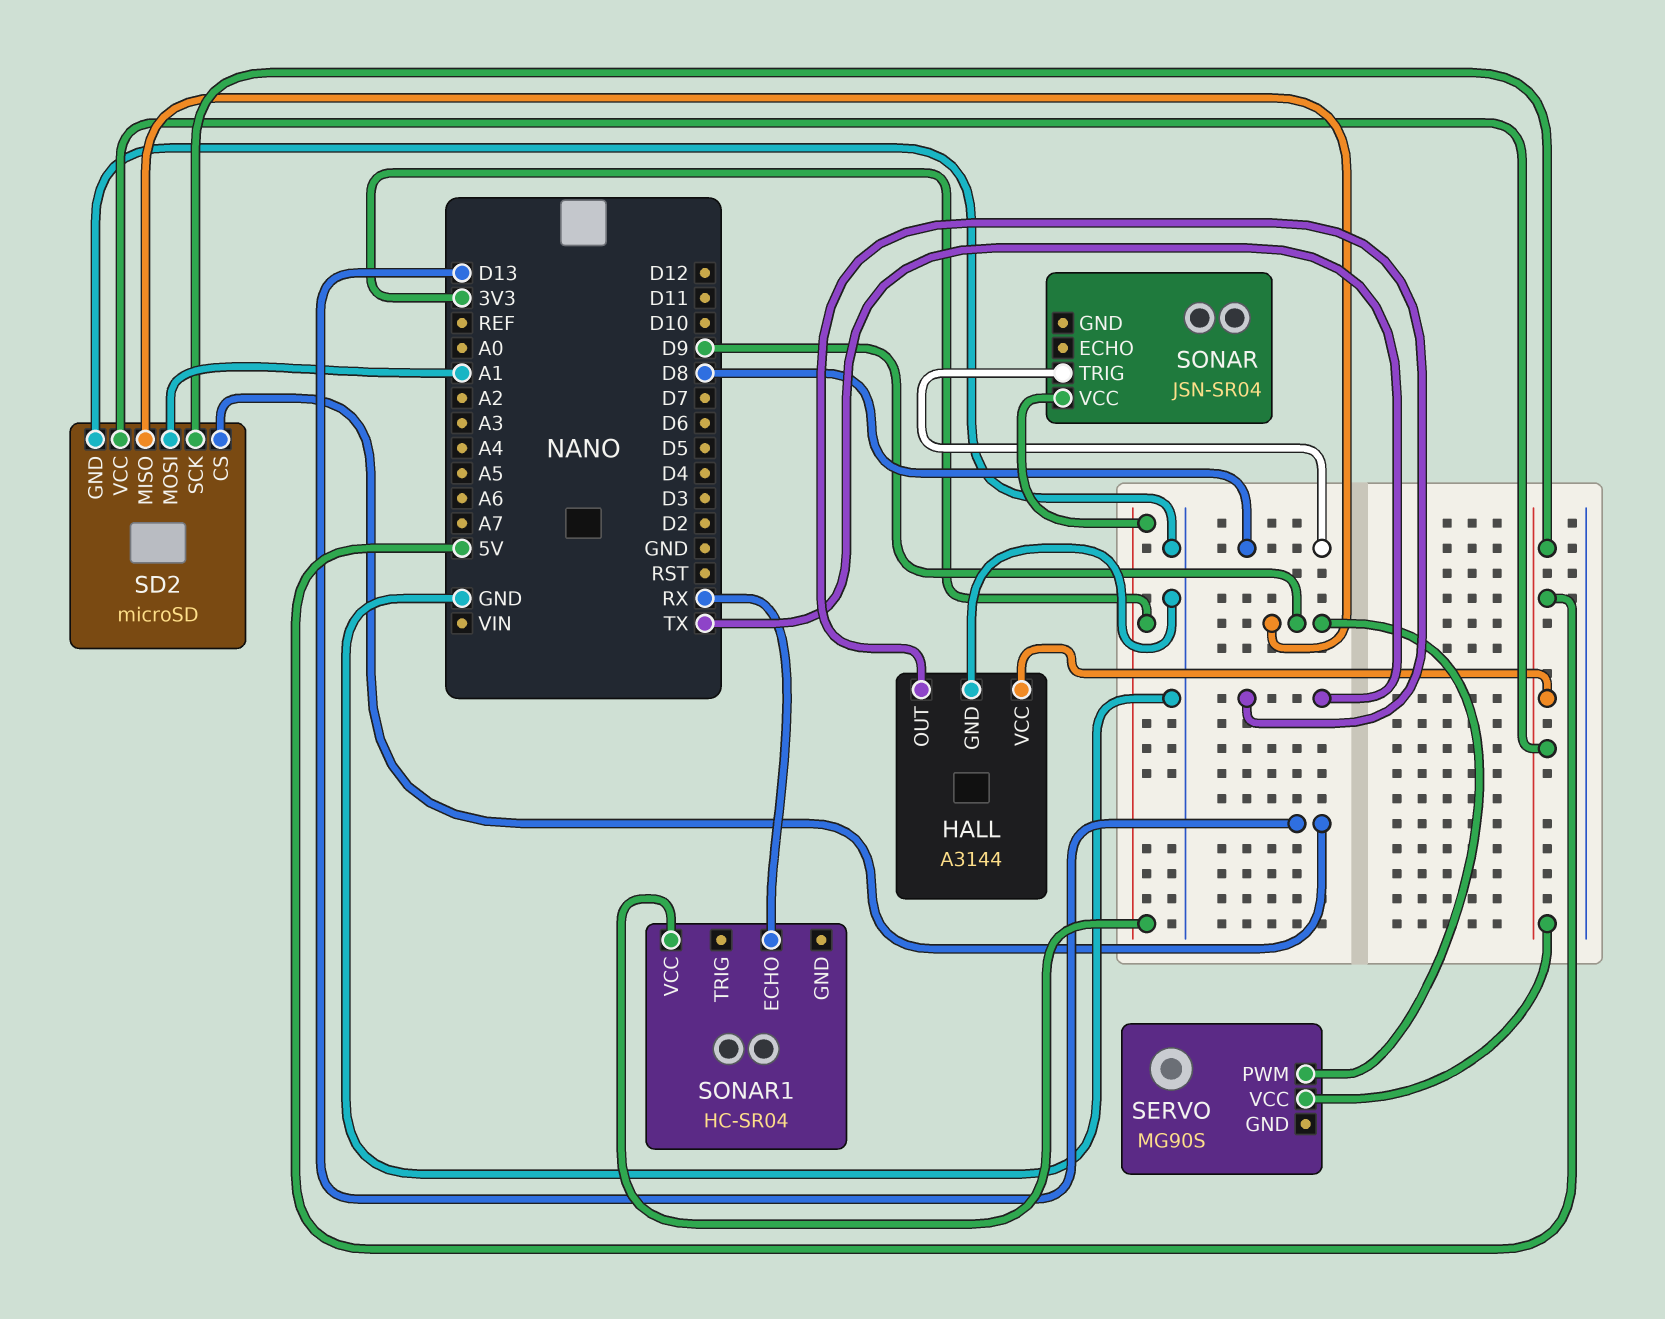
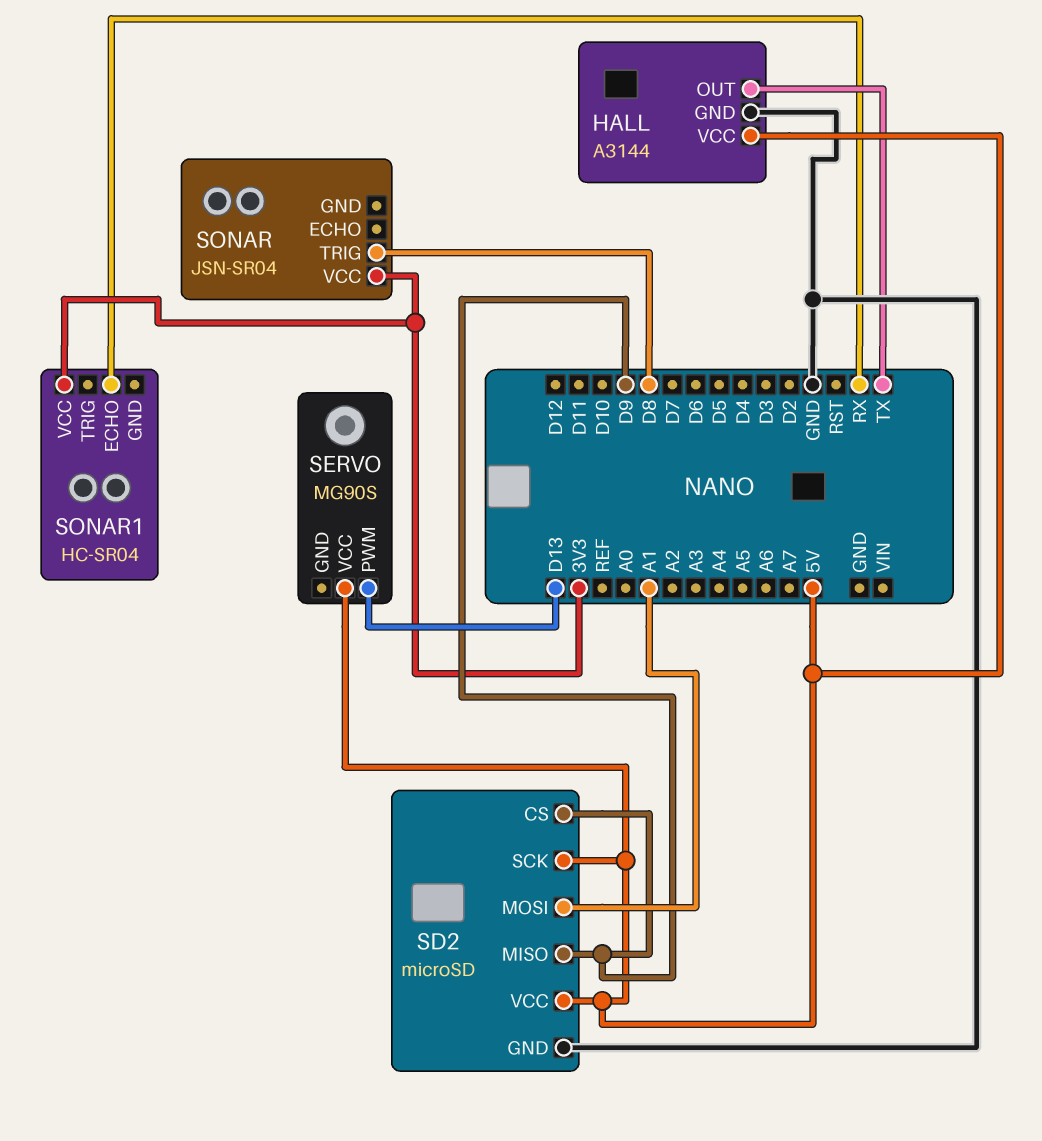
SD2 pin CS: D13 -> D9
SERVO pin PWM: D9 -> D13

